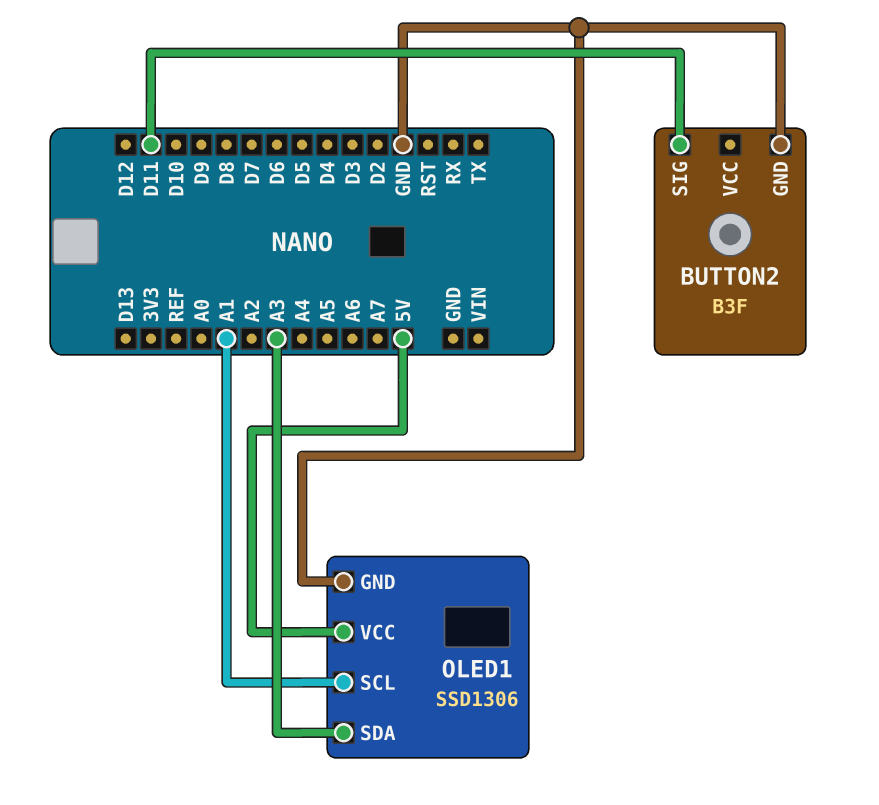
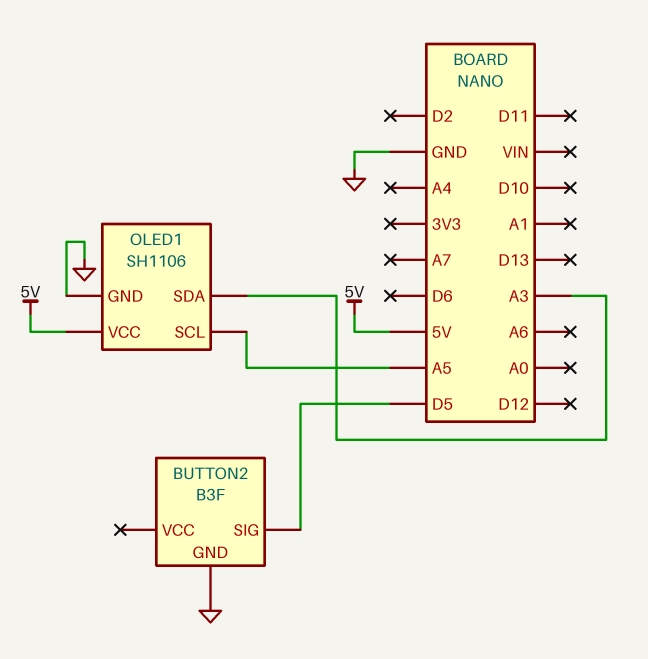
BUTTON2 pin SIG: D11 -> D5
OLED1: SSD1306 -> SH1106
OLED1 pin SCL: A1 -> A5

